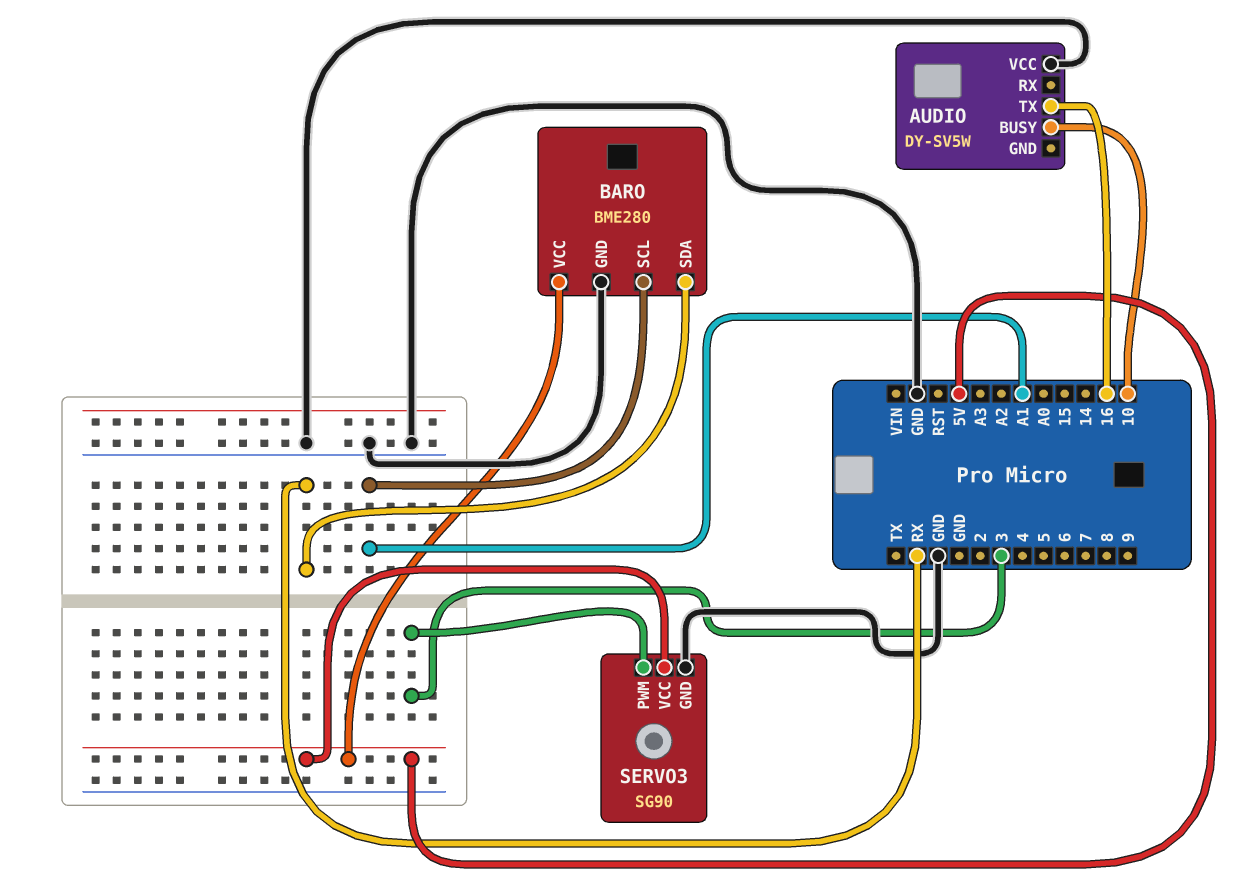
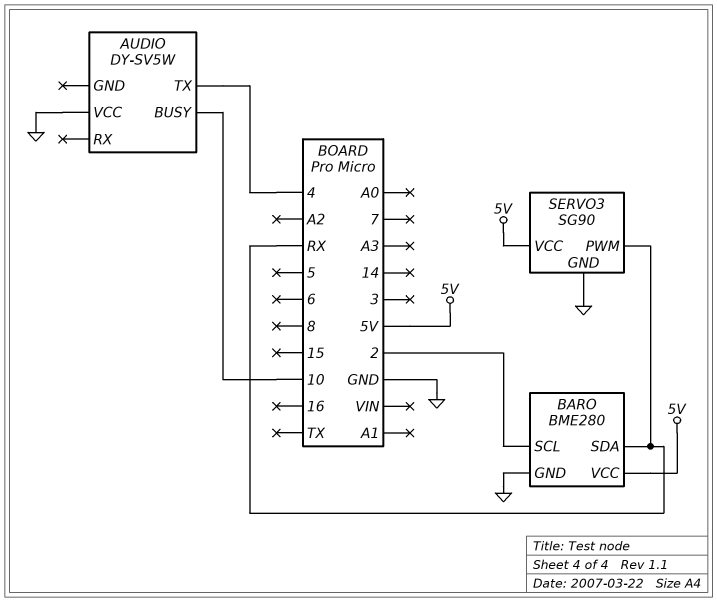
AUDIO pin TX: 16 -> 4
BARO pin SCL: A1 -> 2
SERVO3 pin PWM: 3 -> RX

